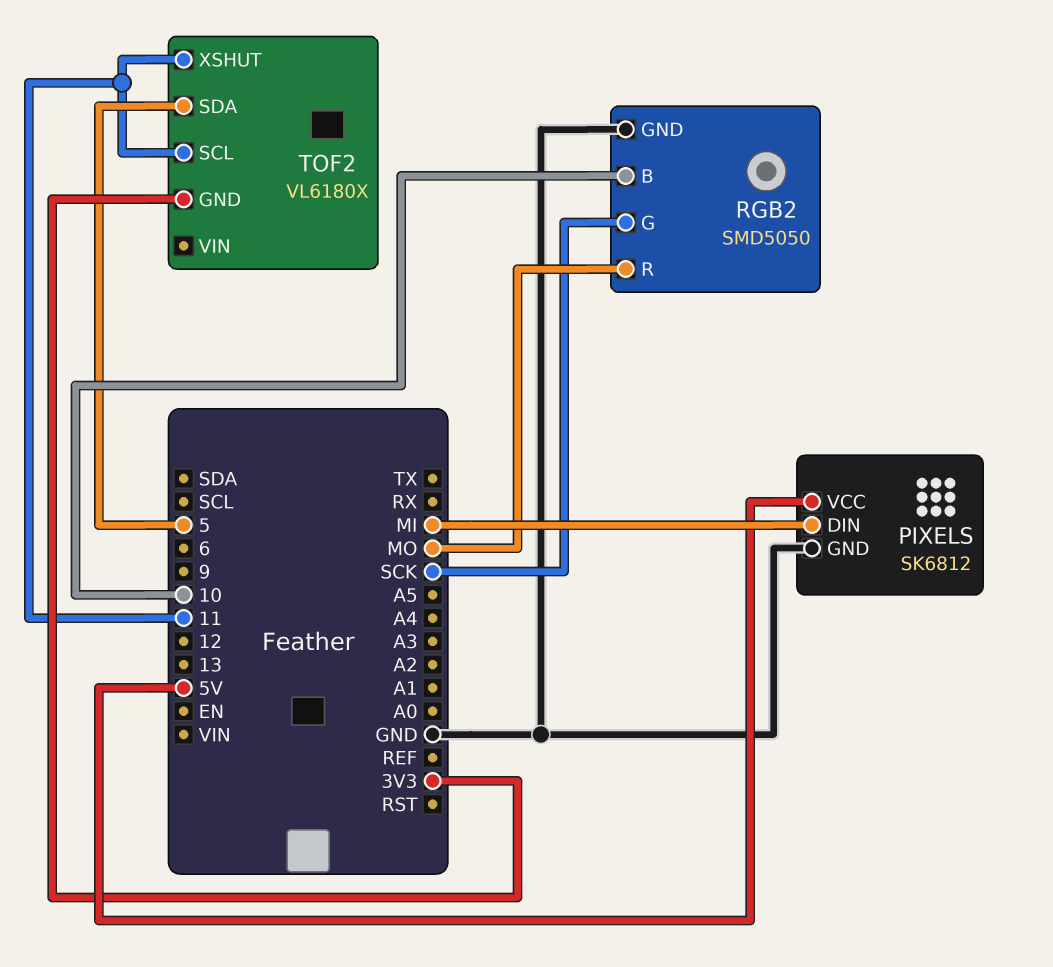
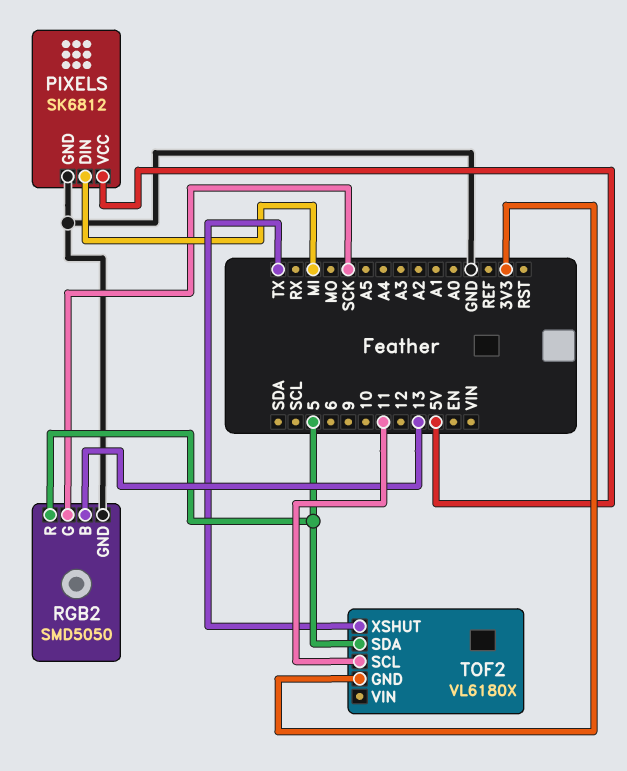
RGB2 pin B: 10 -> 13
RGB2 pin R: MO -> 5
TOF2 pin XSHUT: 11 -> TX

